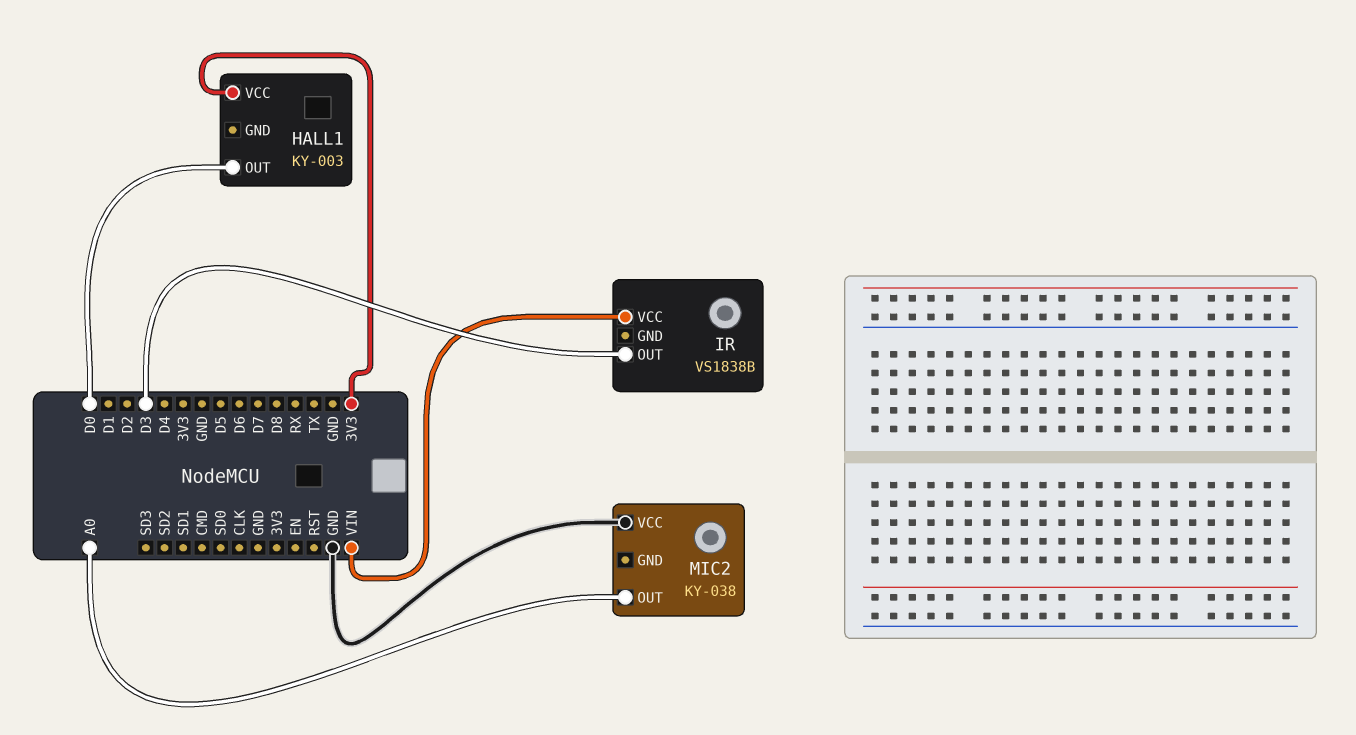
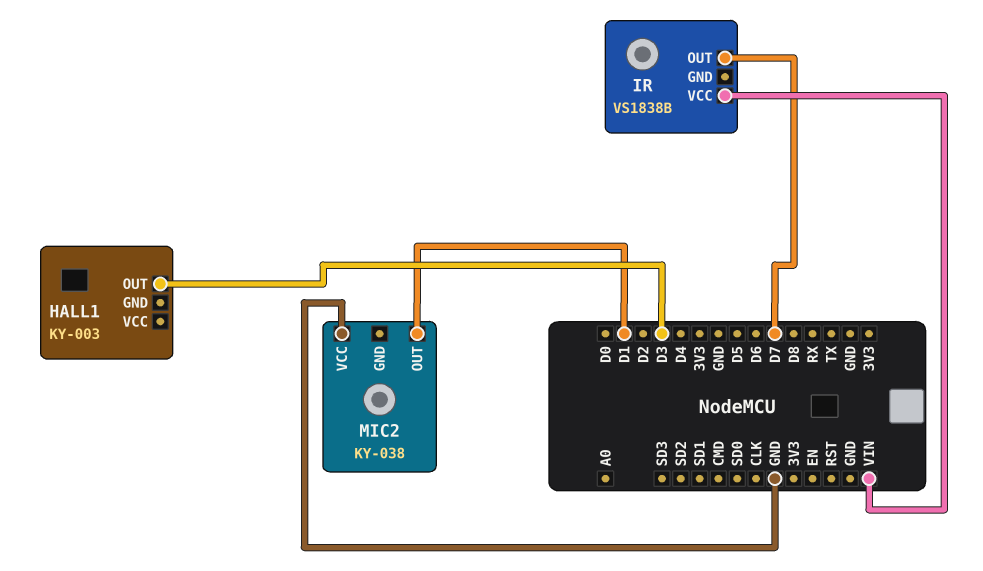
HALL1 pin OUT: D0 -> D3
HALL1 pin VCC: 3V3 -> none
IR pin OUT: D3 -> D7
MIC2 pin OUT: A0 -> D1

